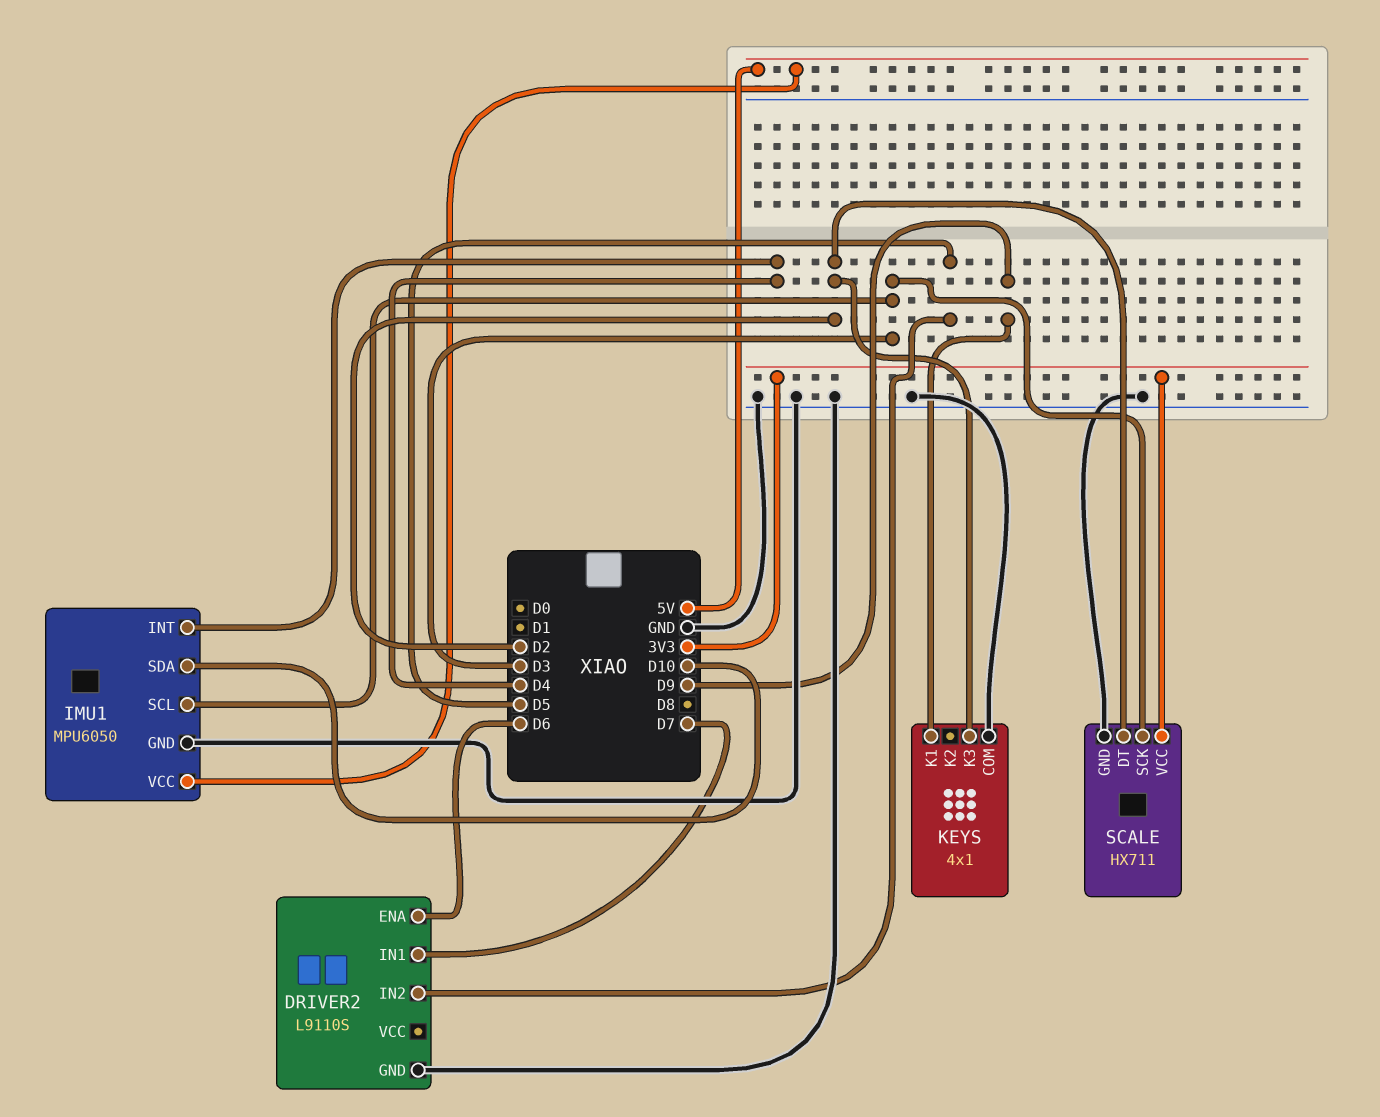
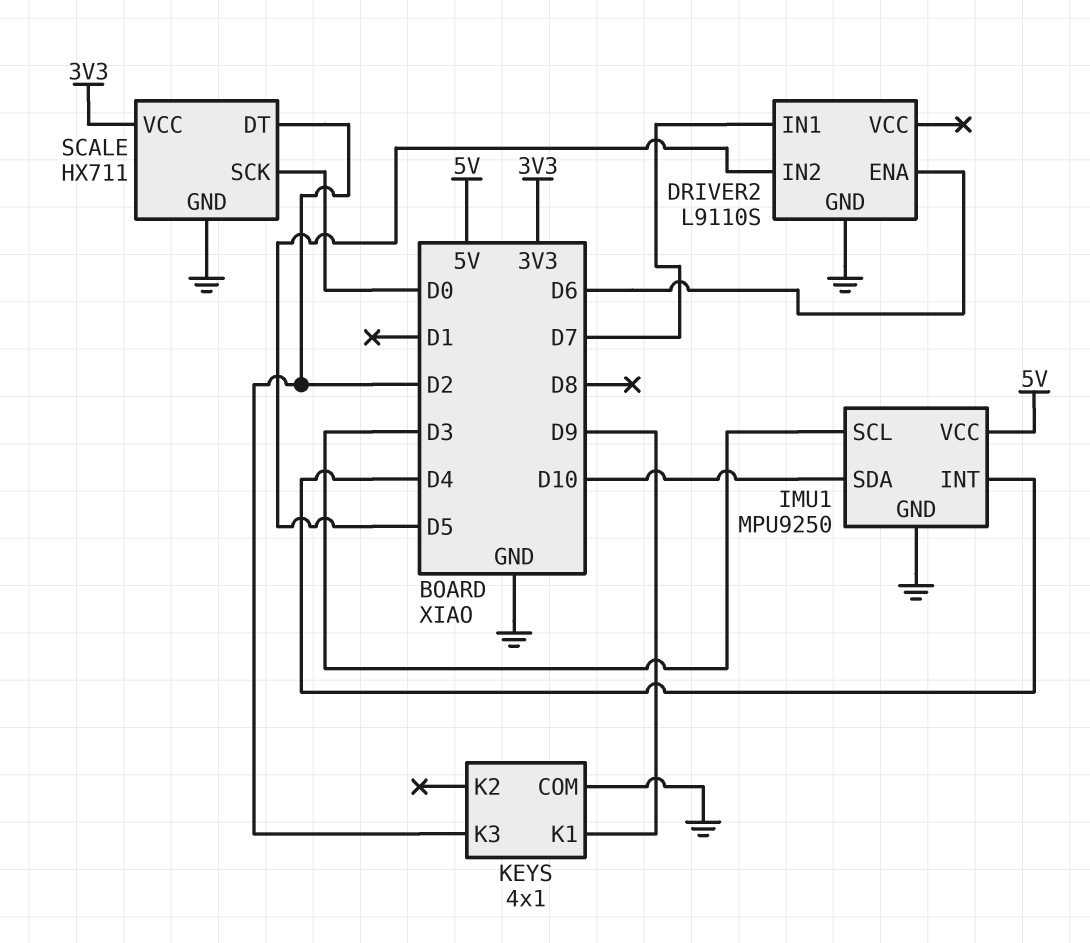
IMU1: MPU6050 -> MPU9250
SCALE pin SCK: D3 -> D0

